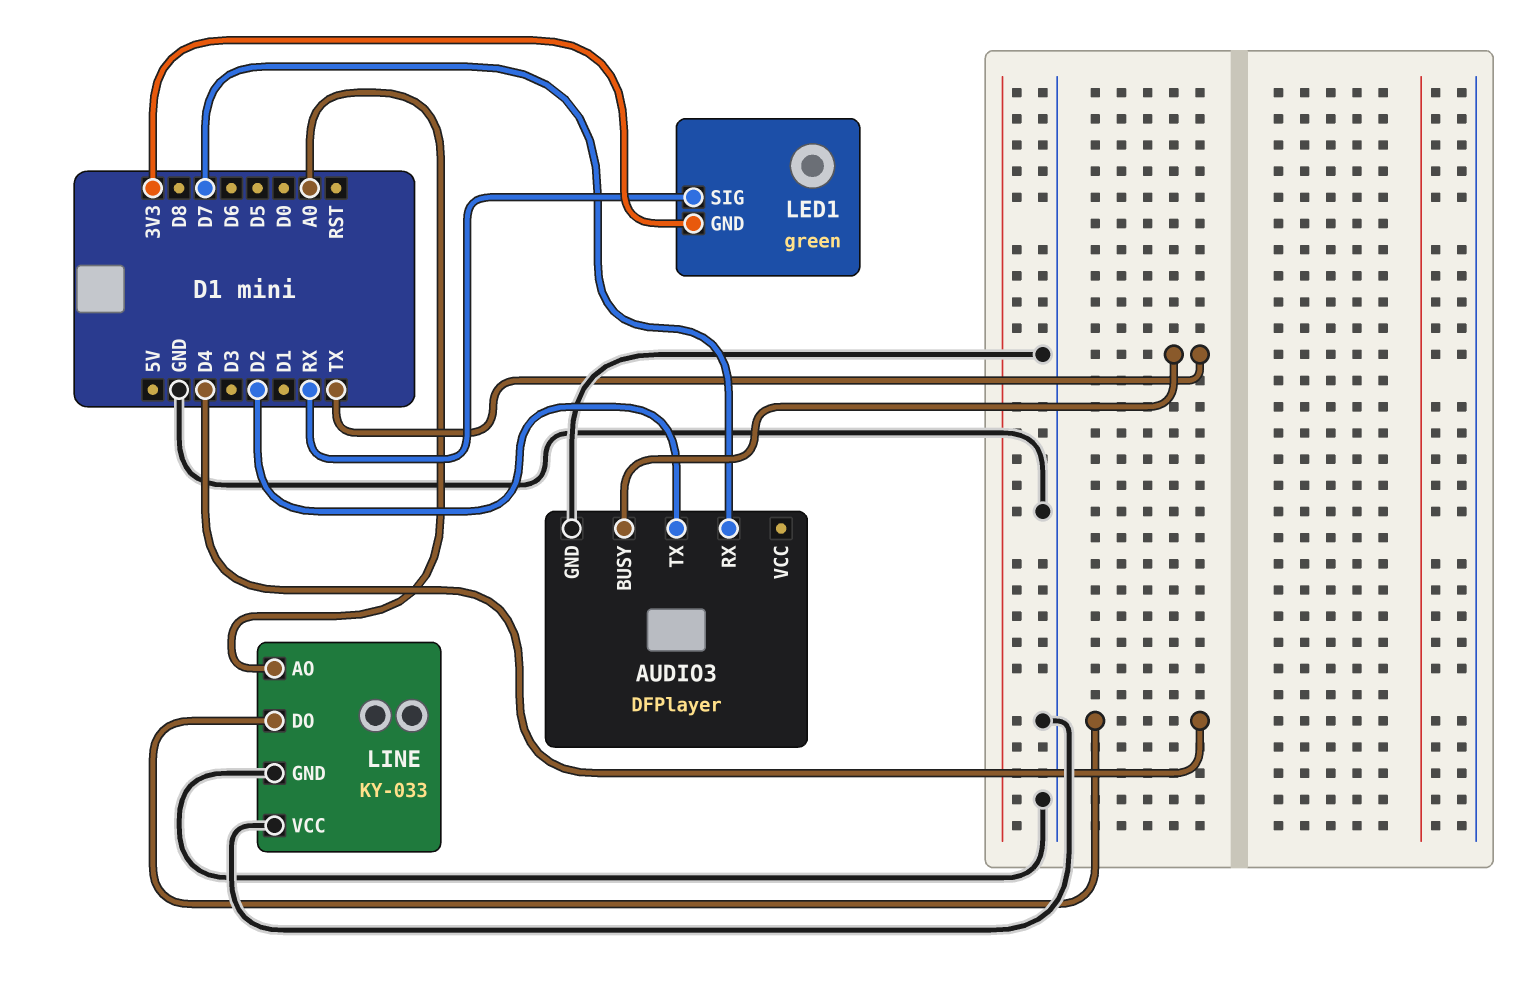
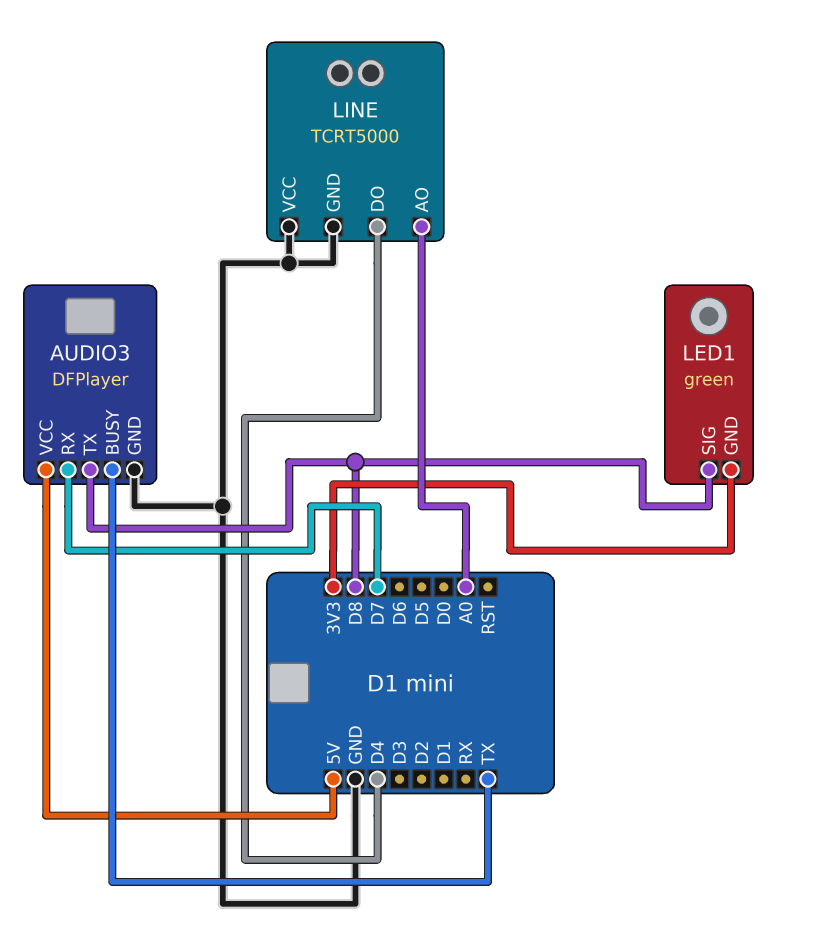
AUDIO3 pin TX: D2 -> D8
AUDIO3 pin VCC: none -> 5V
LED1 pin SIG: RX -> D8
LINE: KY-033 -> TCRT5000

